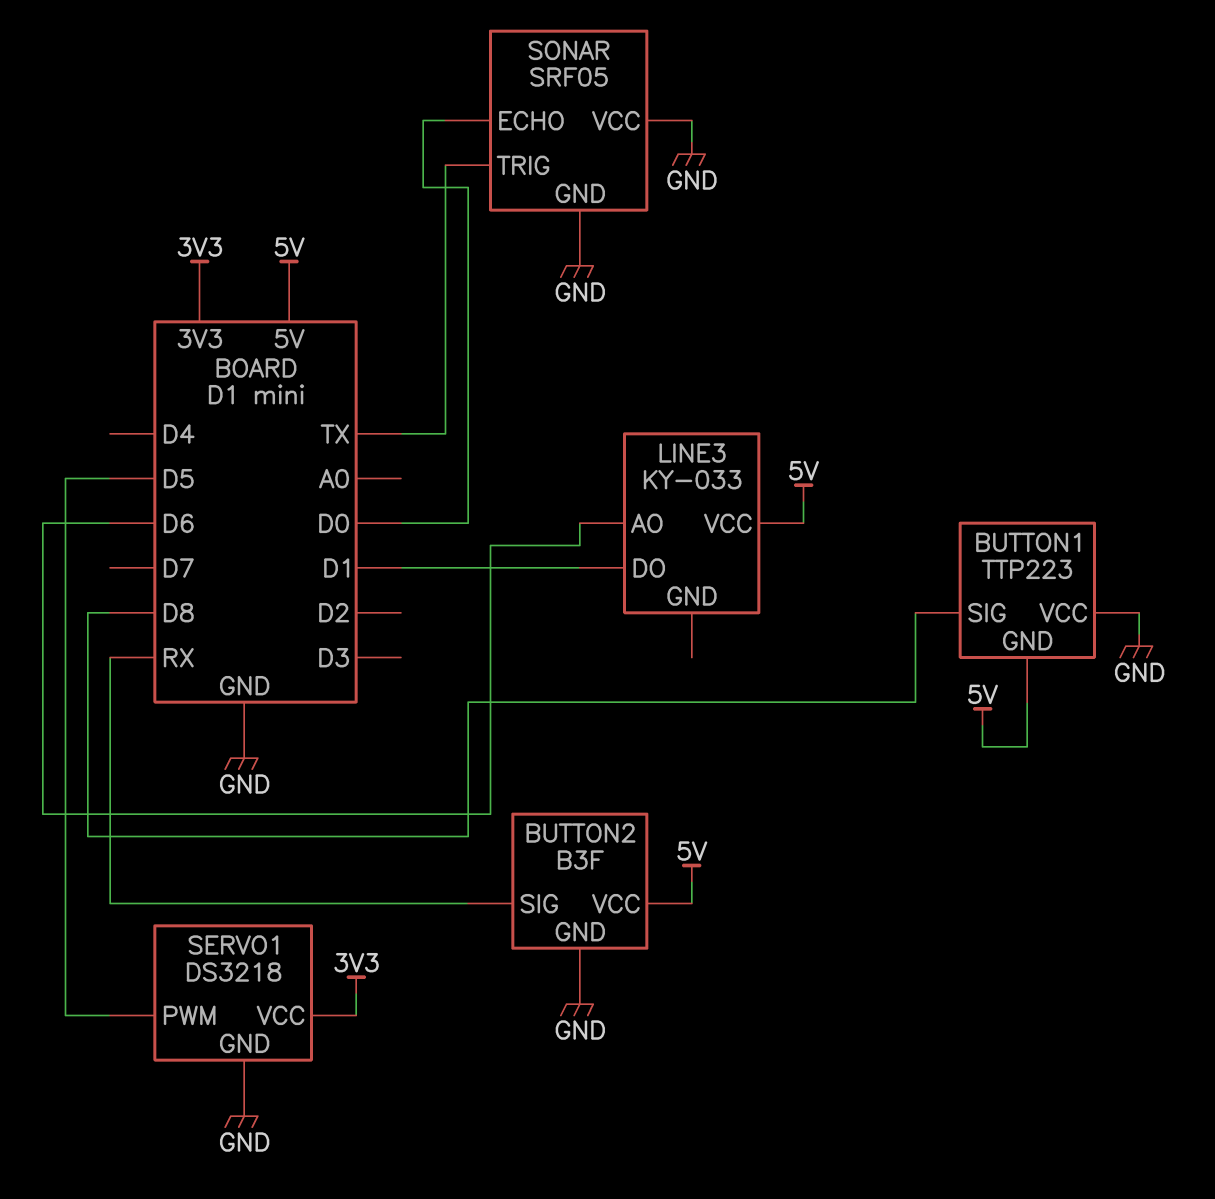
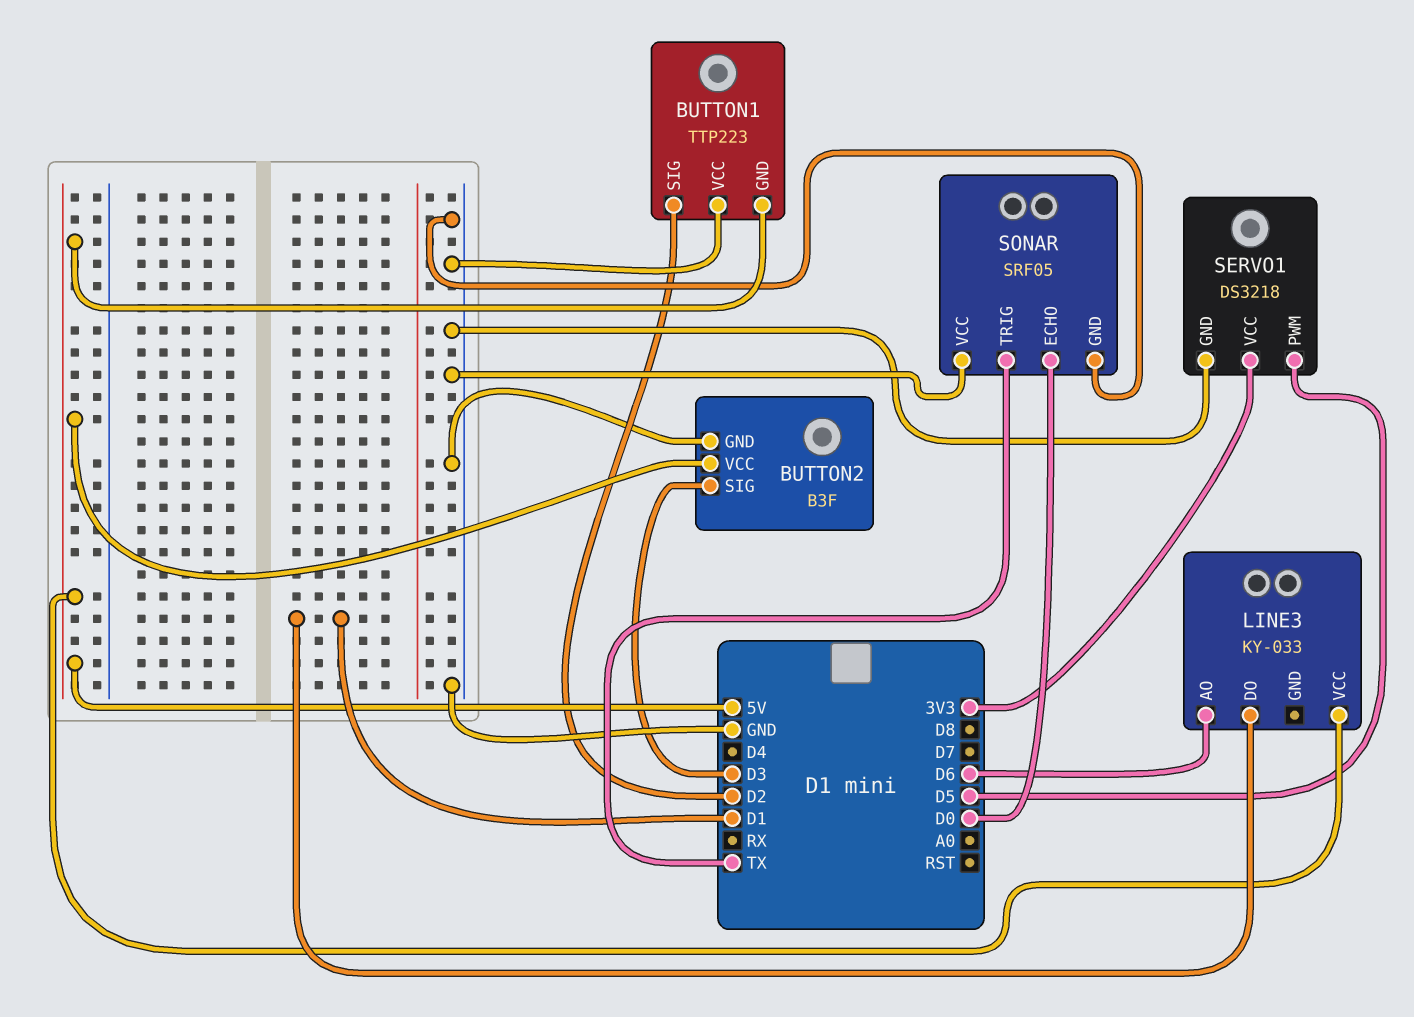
BUTTON1 pin SIG: D8 -> D2
BUTTON2 pin SIG: RX -> D3

